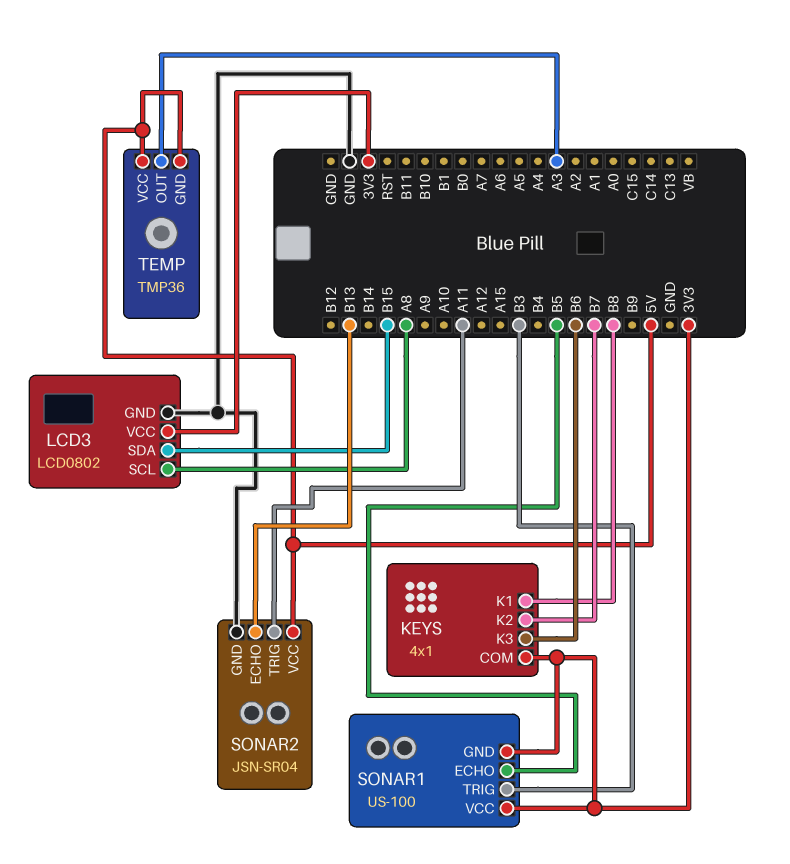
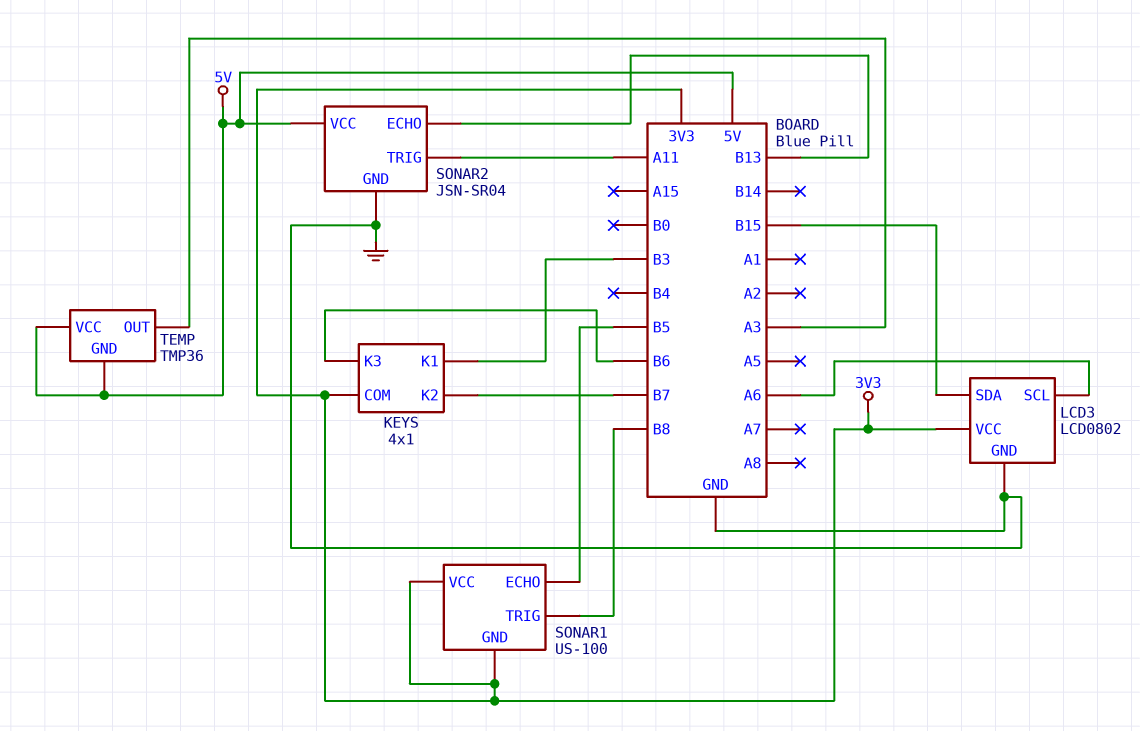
KEYS pin K1: B8 -> B3
LCD3 pin SCL: A8 -> A6
SONAR1 pin TRIG: B3 -> B8

